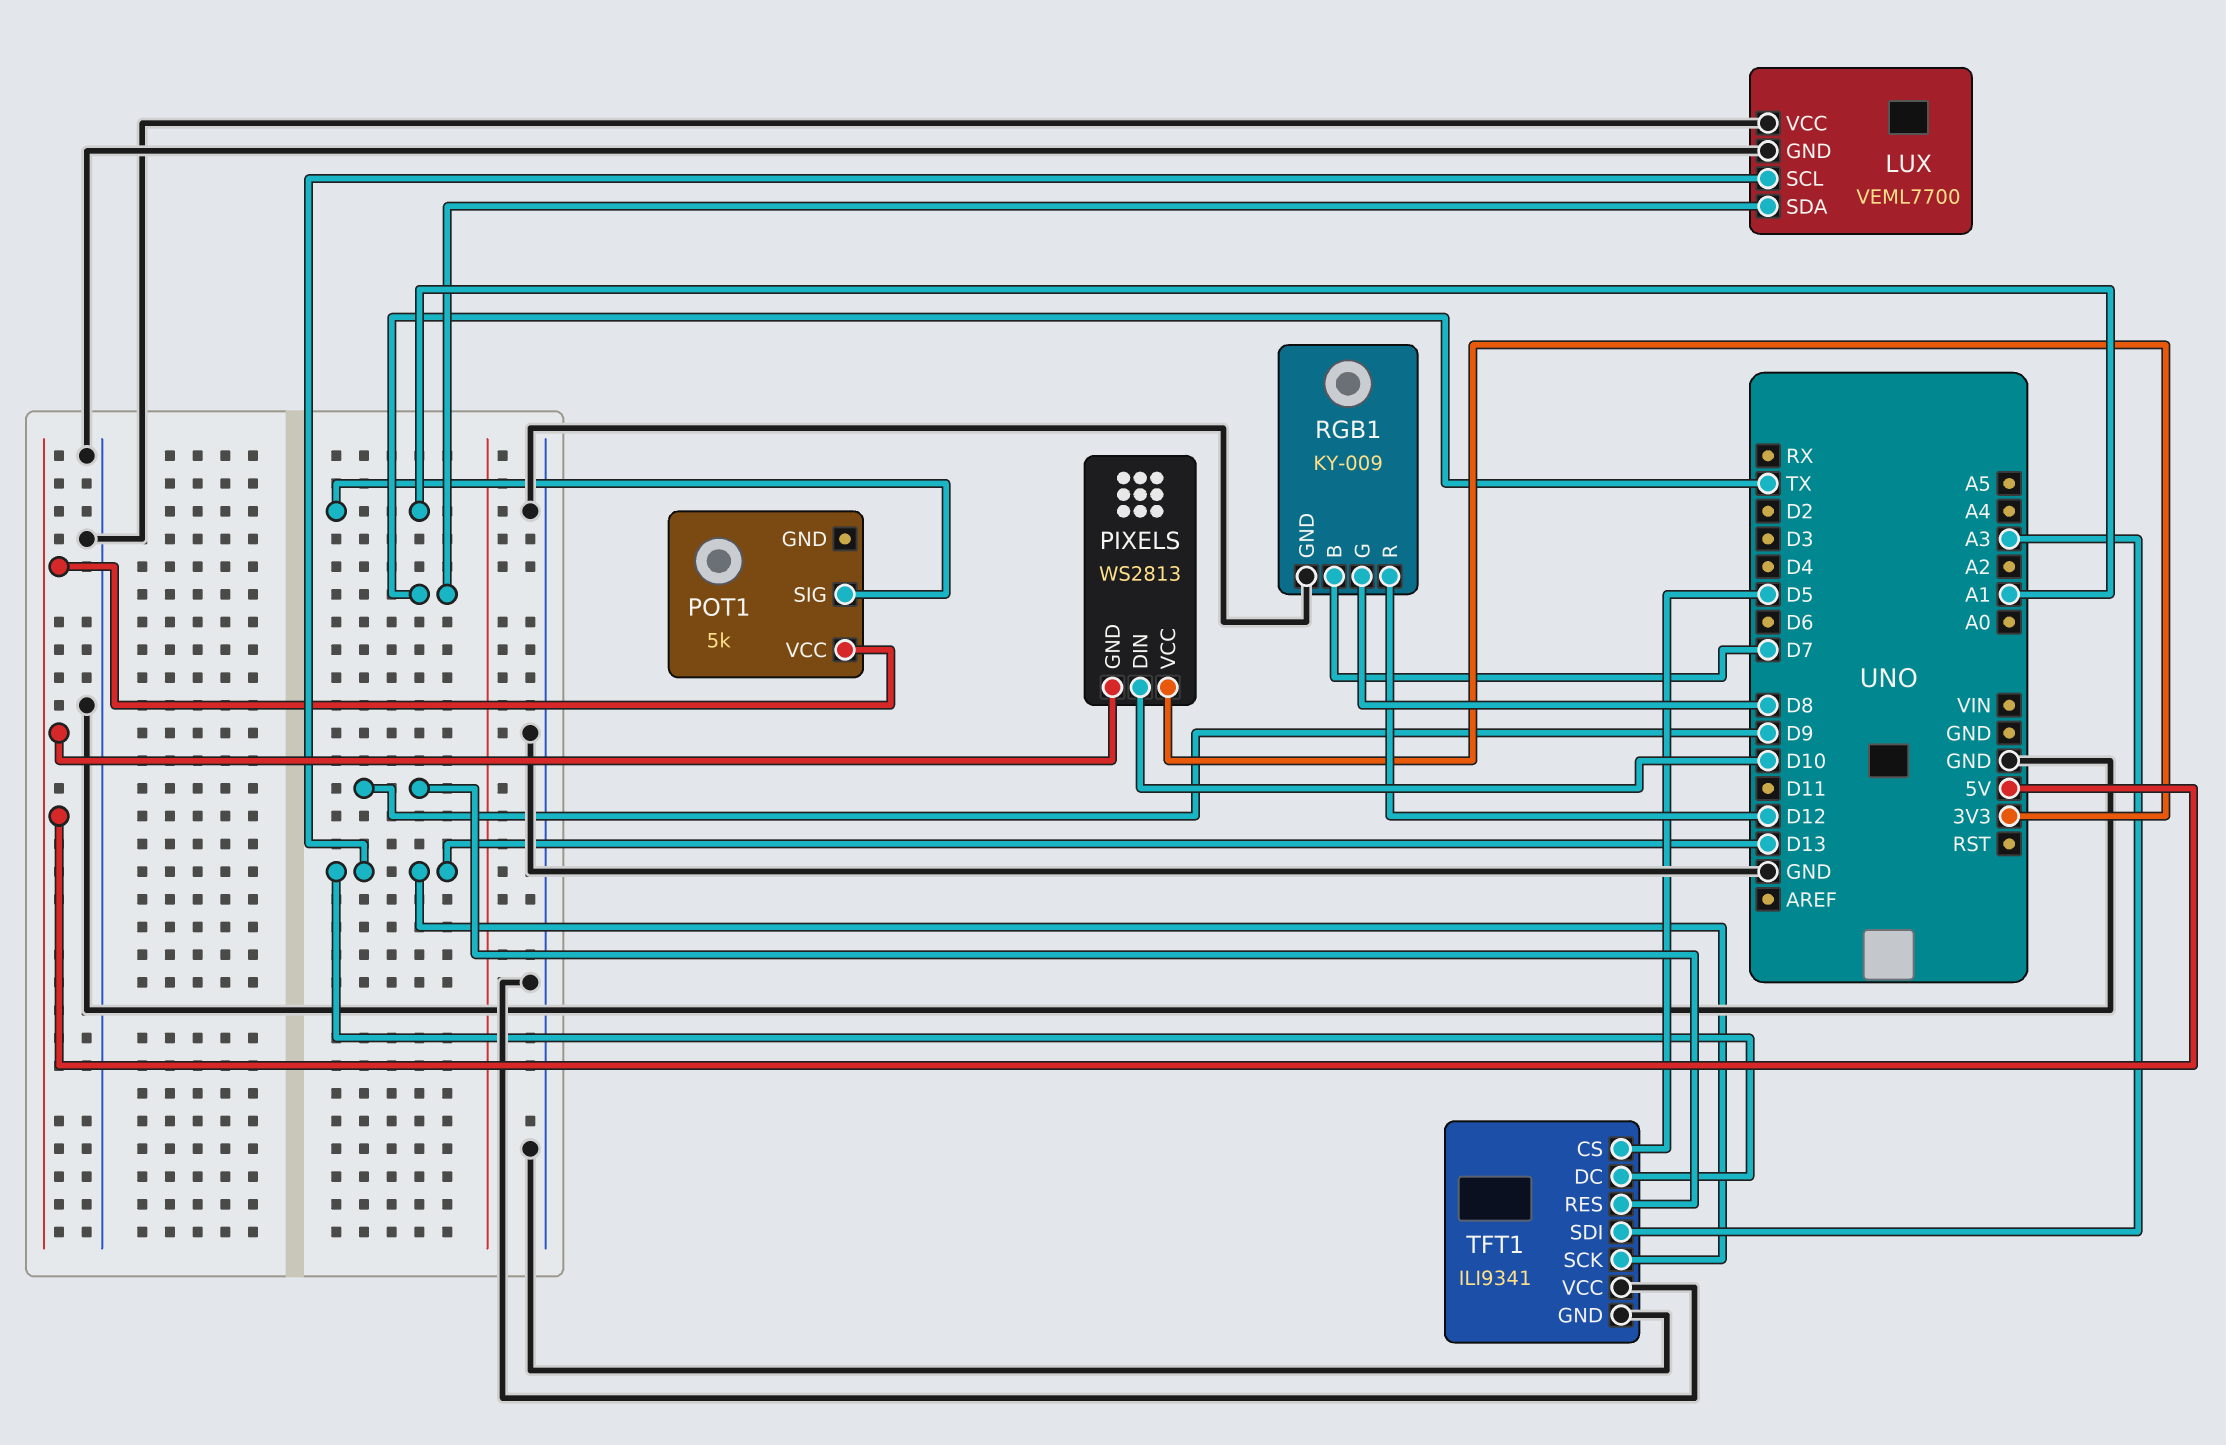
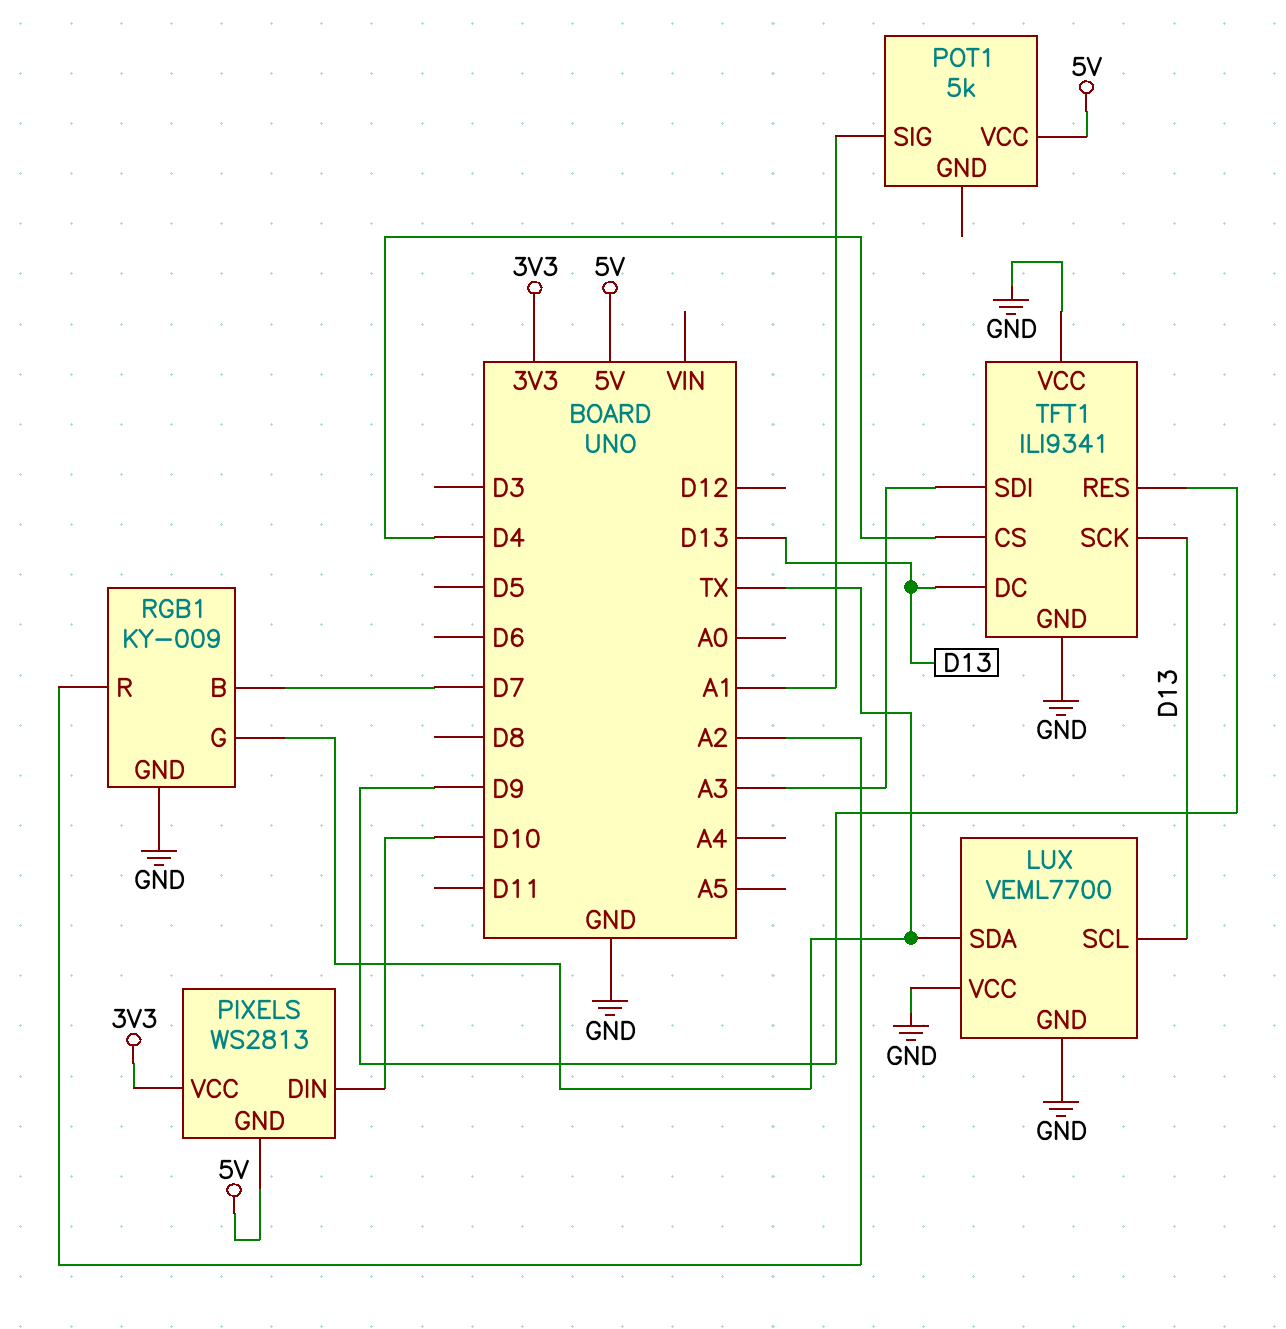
RGB1 pin G: D8 -> TX
RGB1 pin R: D12 -> A2
TFT1 pin CS: D5 -> D4

